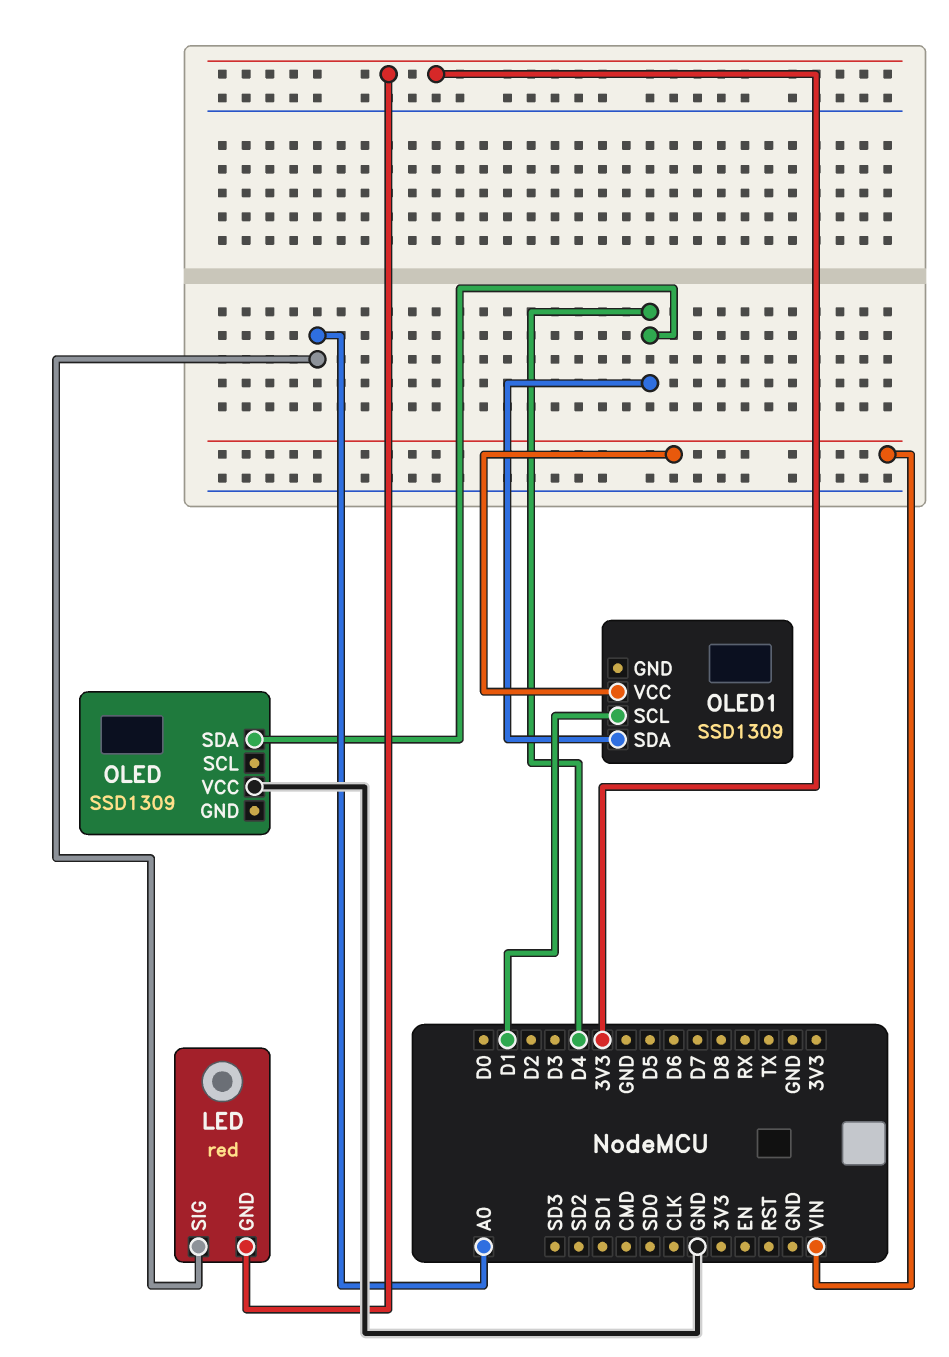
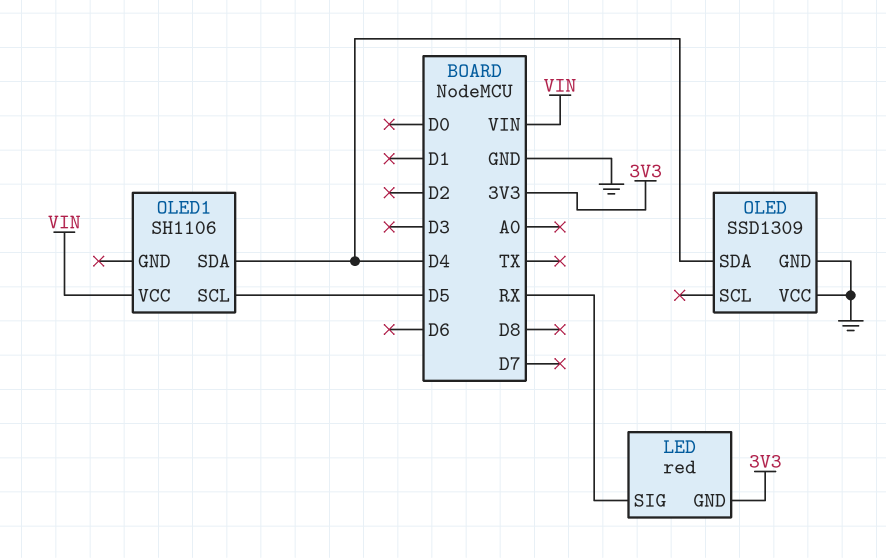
LED pin SIG: A0 -> RX
OLED pin GND: none -> GND
OLED1: SSD1309 -> SH1106
OLED1 pin SCL: D1 -> D5

